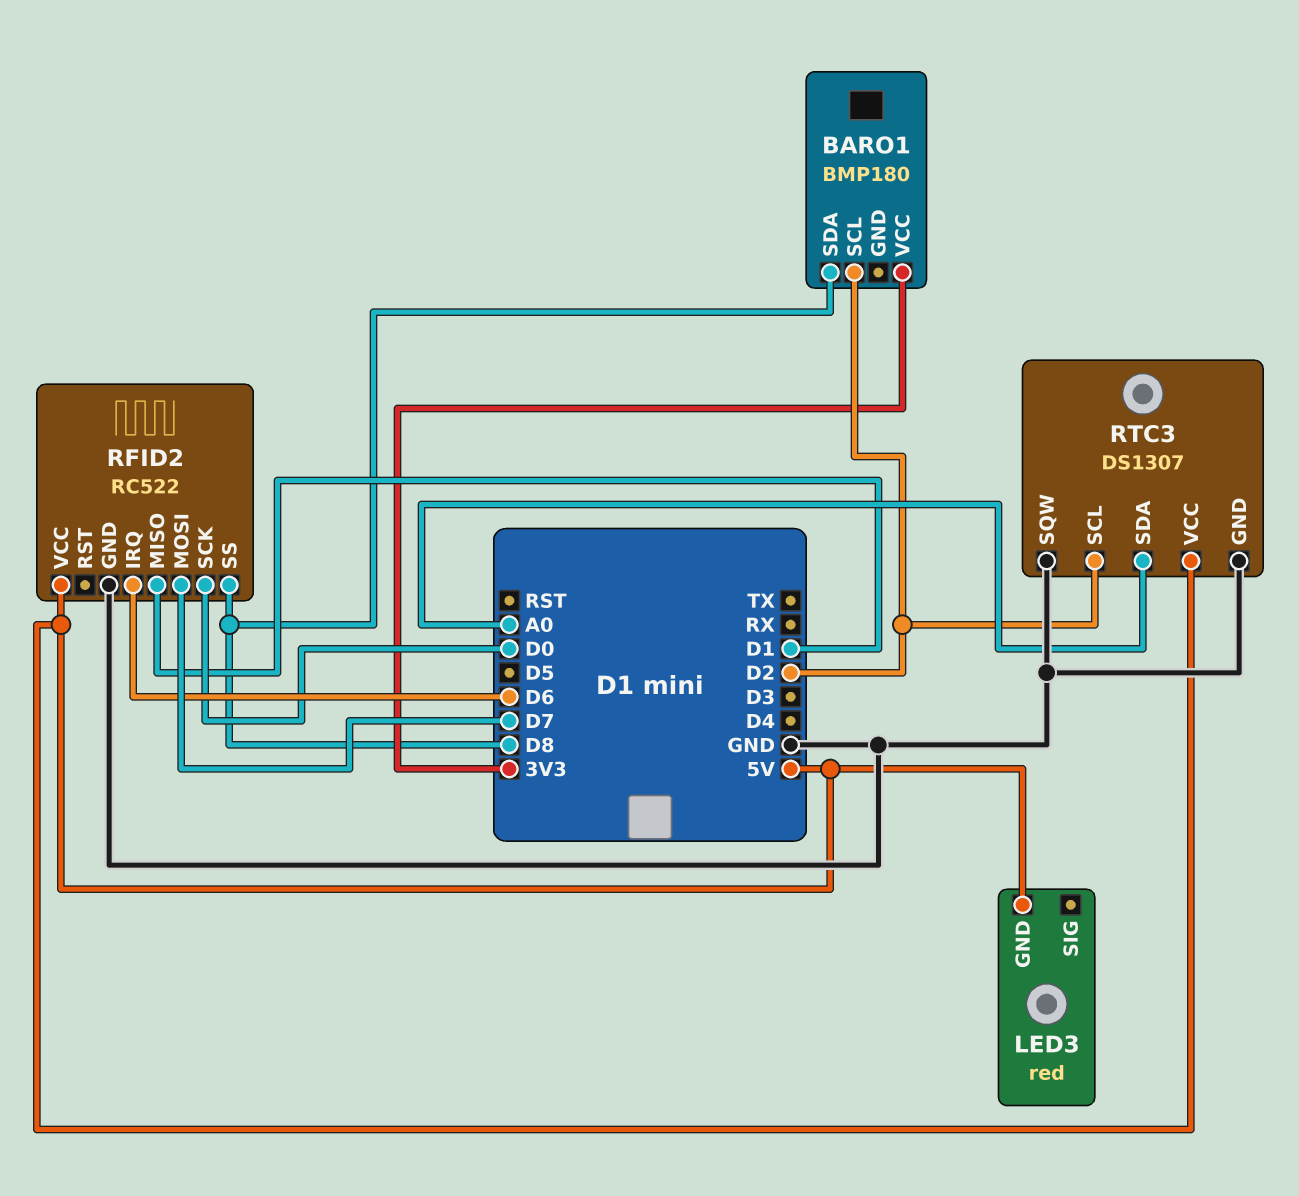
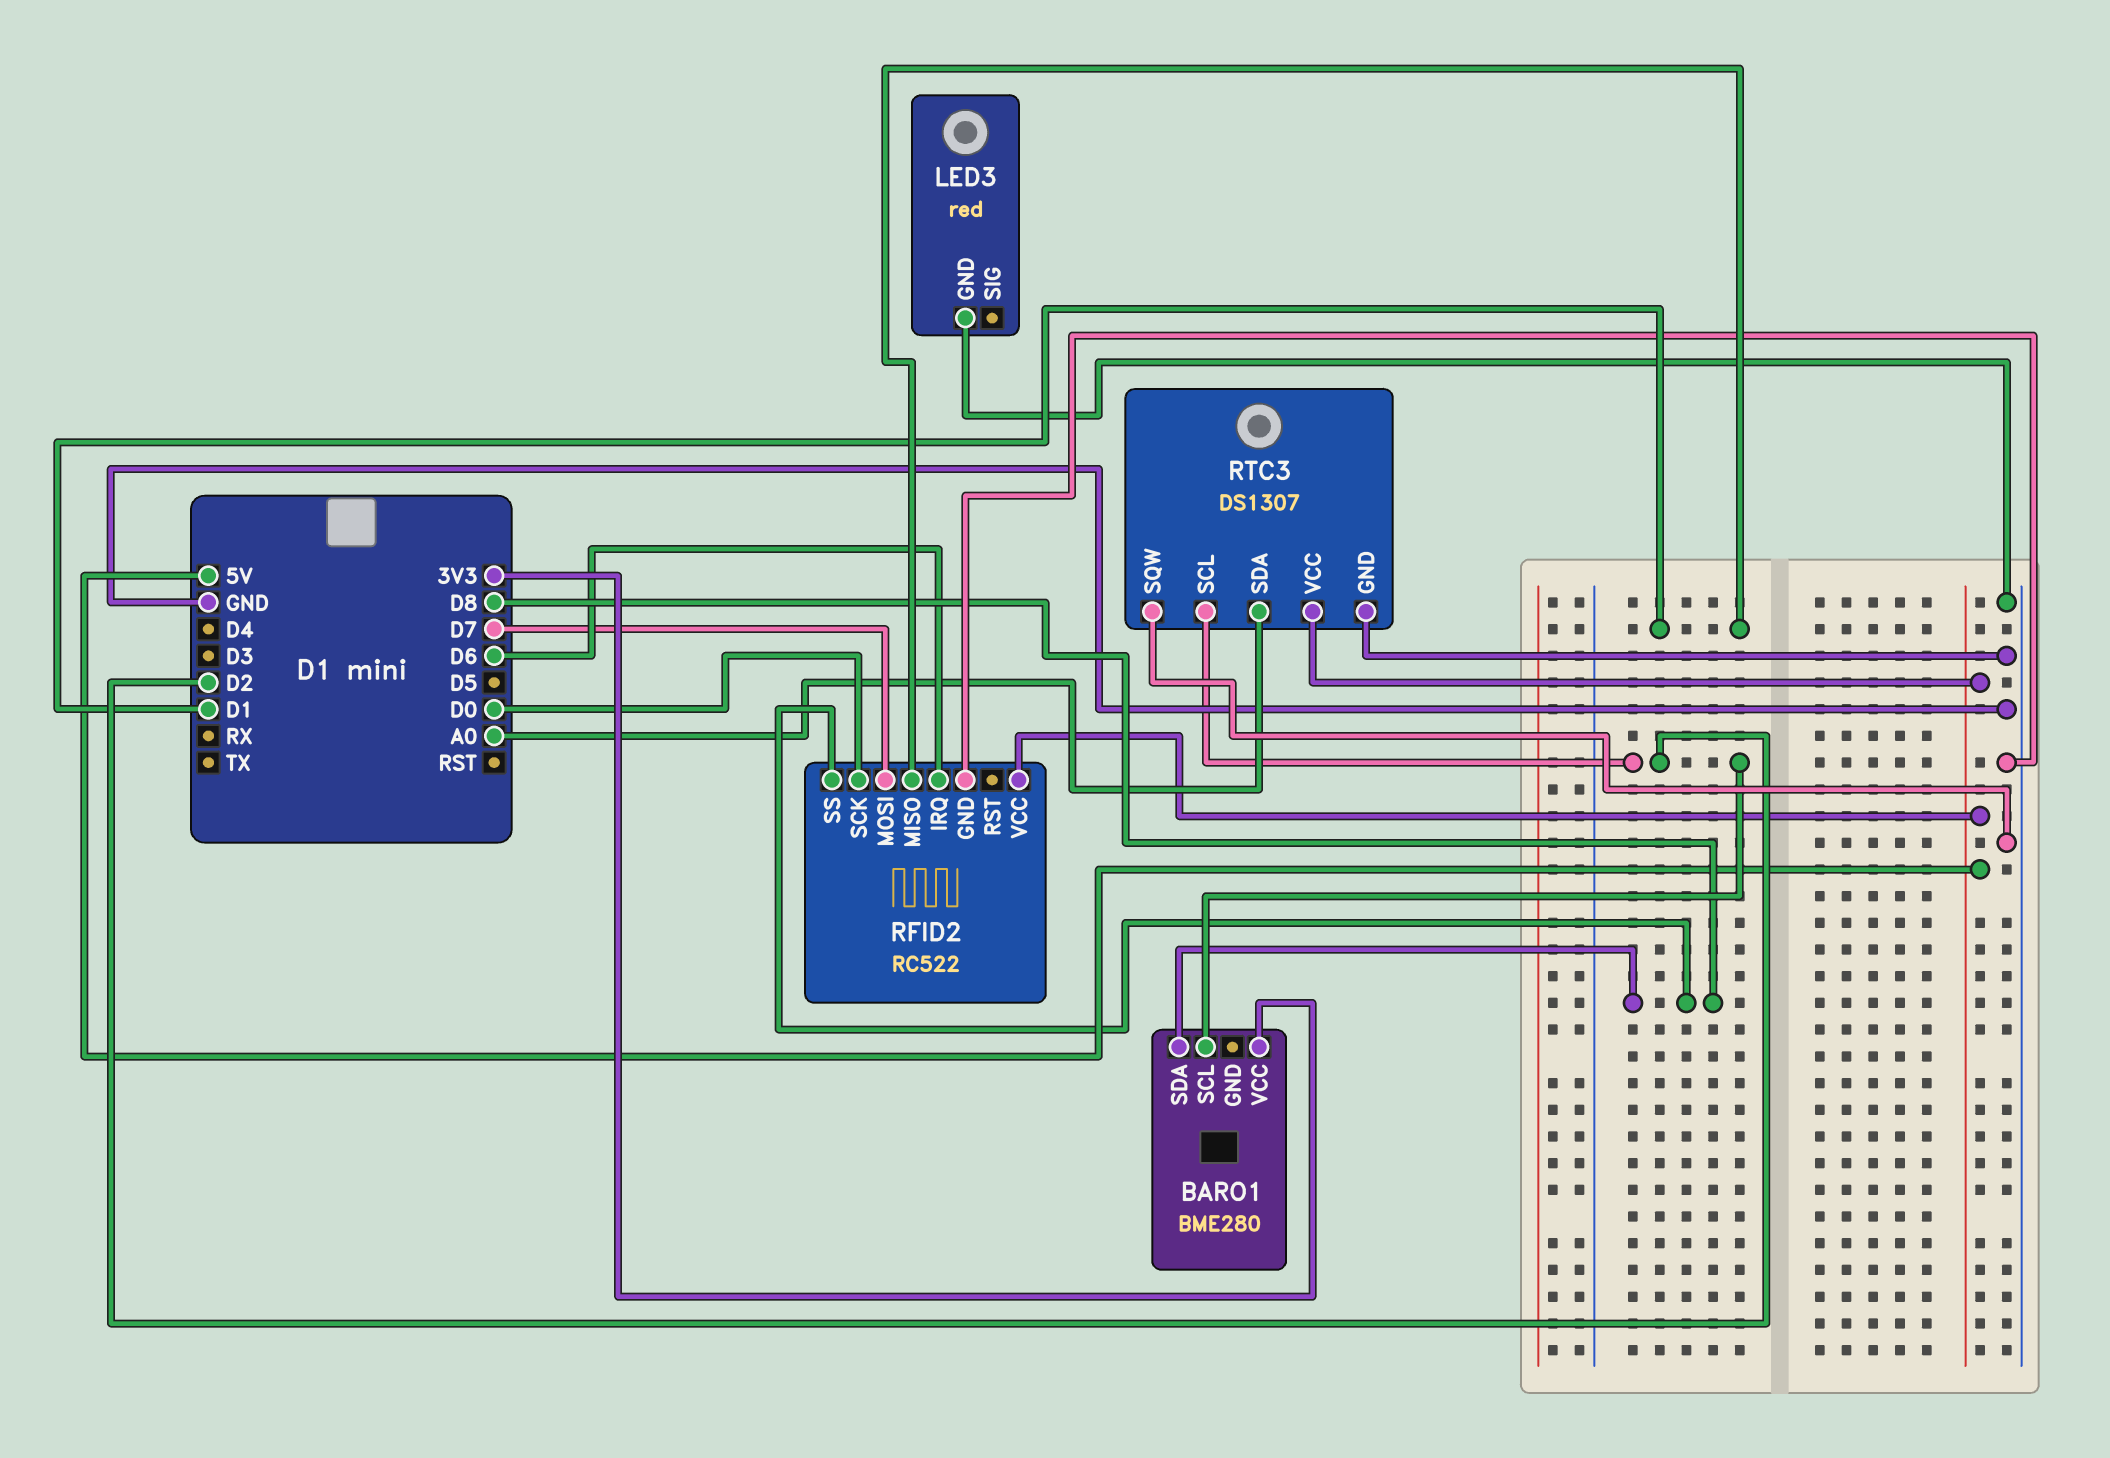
BARO1: BMP180 -> BME280
LED3 pin GND: 5V -> GND

